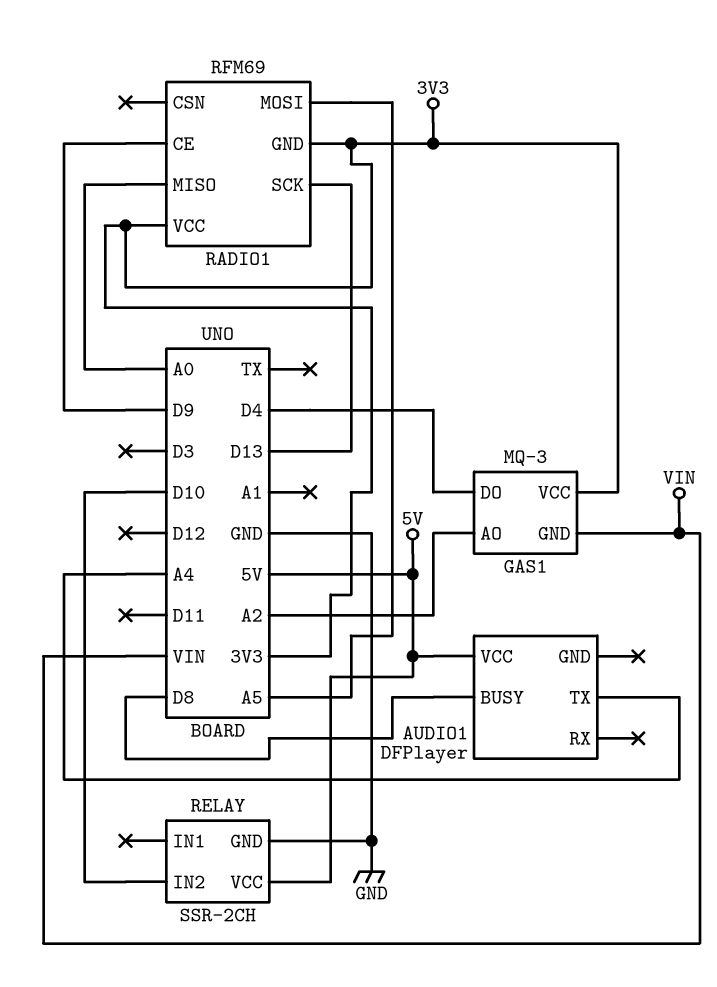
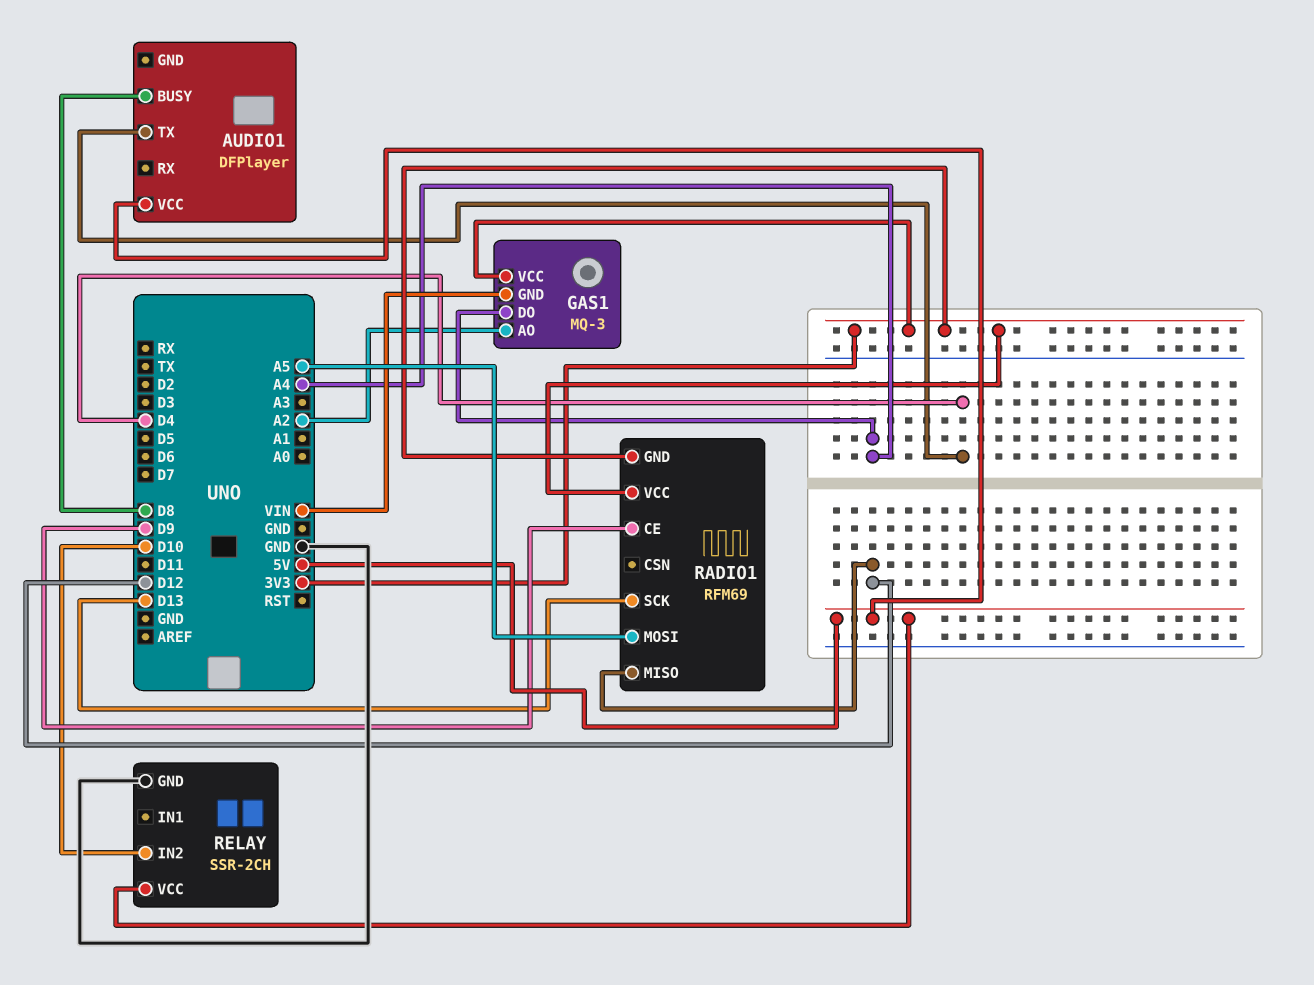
AUDIO1 pin TX: A4 -> D4
GAS1 pin DO: D4 -> A4
RADIO1 pin MISO: A0 -> D12

